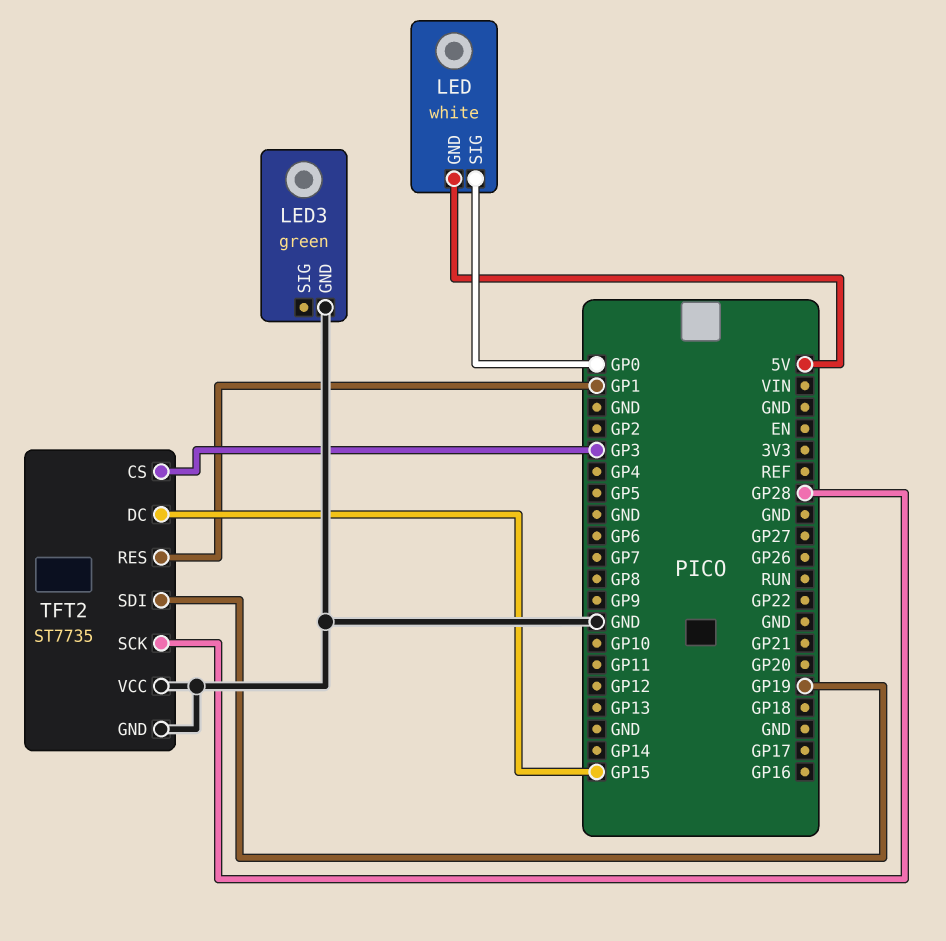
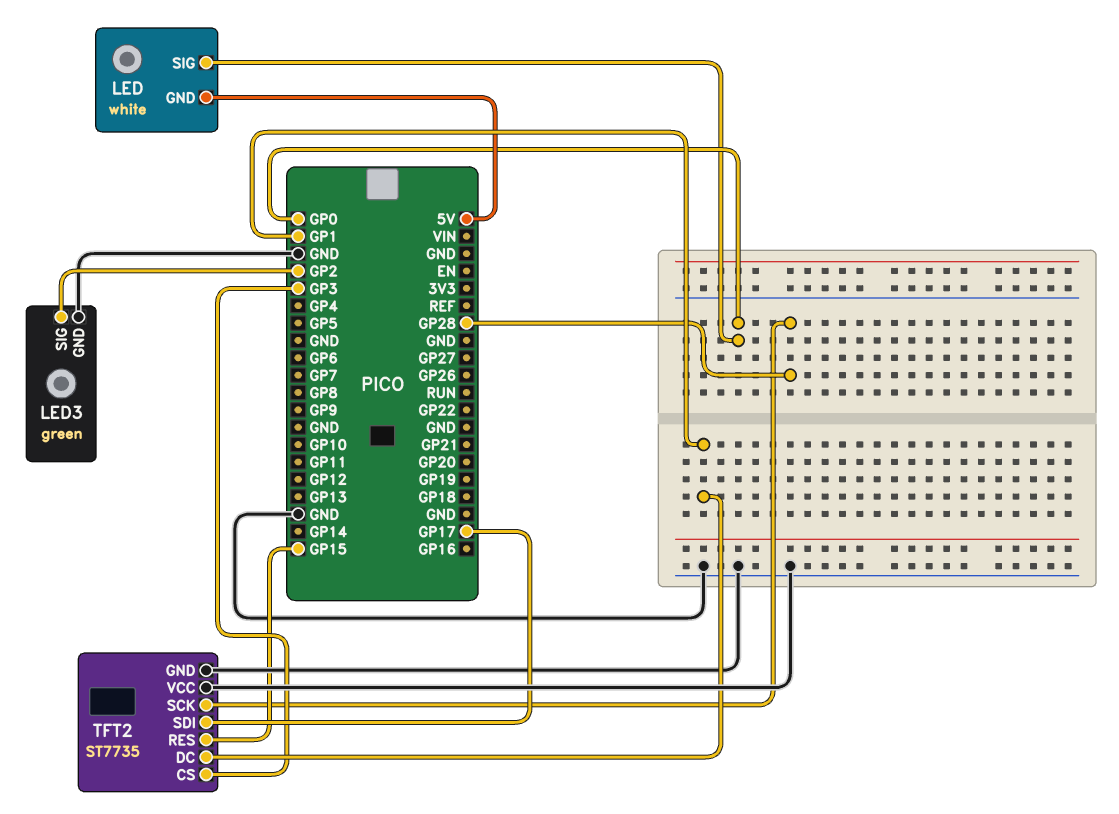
LED3 pin SIG: none -> GP2
TFT2 pin DC: GP15 -> GP1
TFT2 pin RES: GP1 -> GP15
TFT2 pin SDI: GP19 -> GP17

